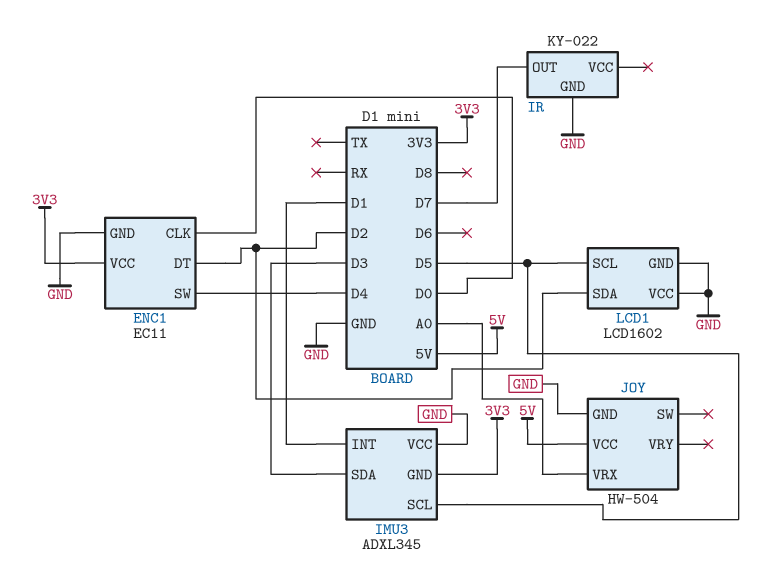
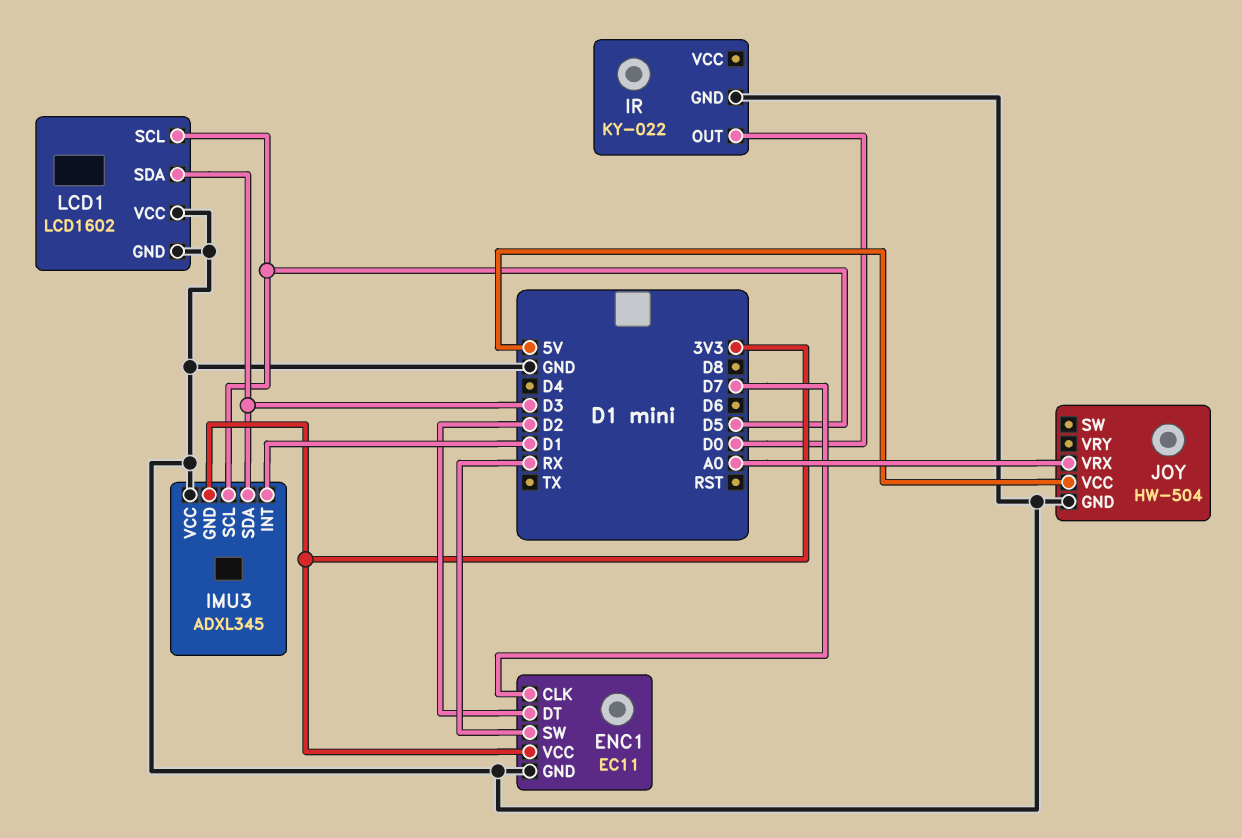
ENC1 pin CLK: D0 -> D7
ENC1 pin SW: D4 -> RX
IR pin OUT: D7 -> D0
LCD1 pin SDA: D2 -> D3

